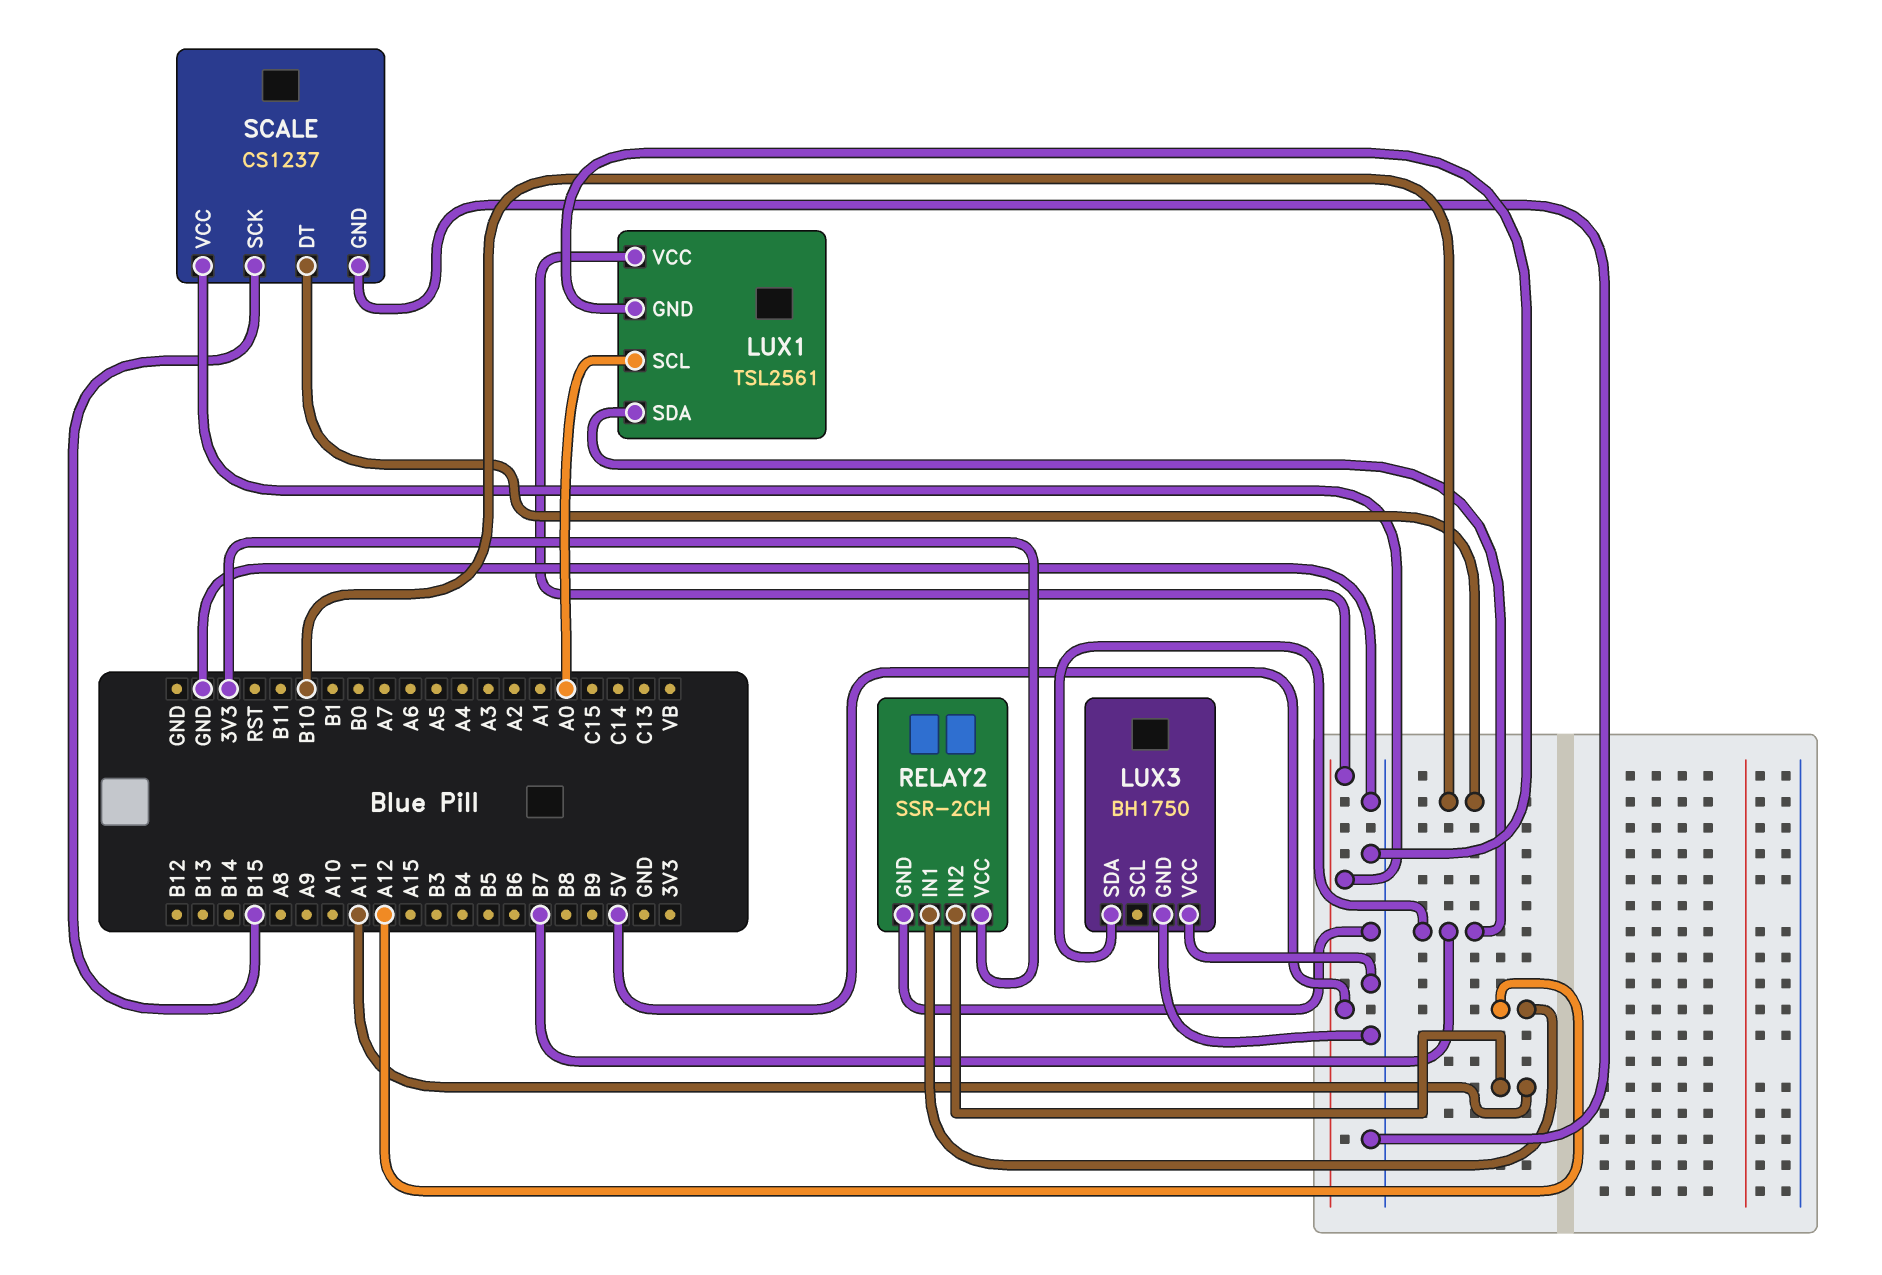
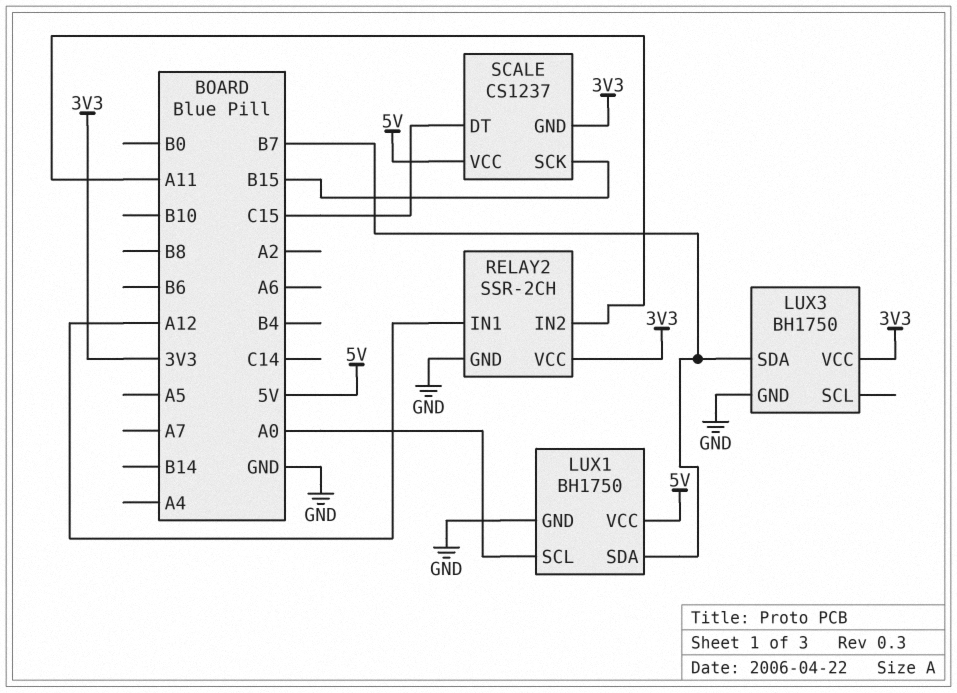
LUX1: TSL2561 -> BH1750
LUX3 pin VCC: GND -> 3V3
SCALE pin DT: B10 -> C15
SCALE pin GND: GND -> 3V3

